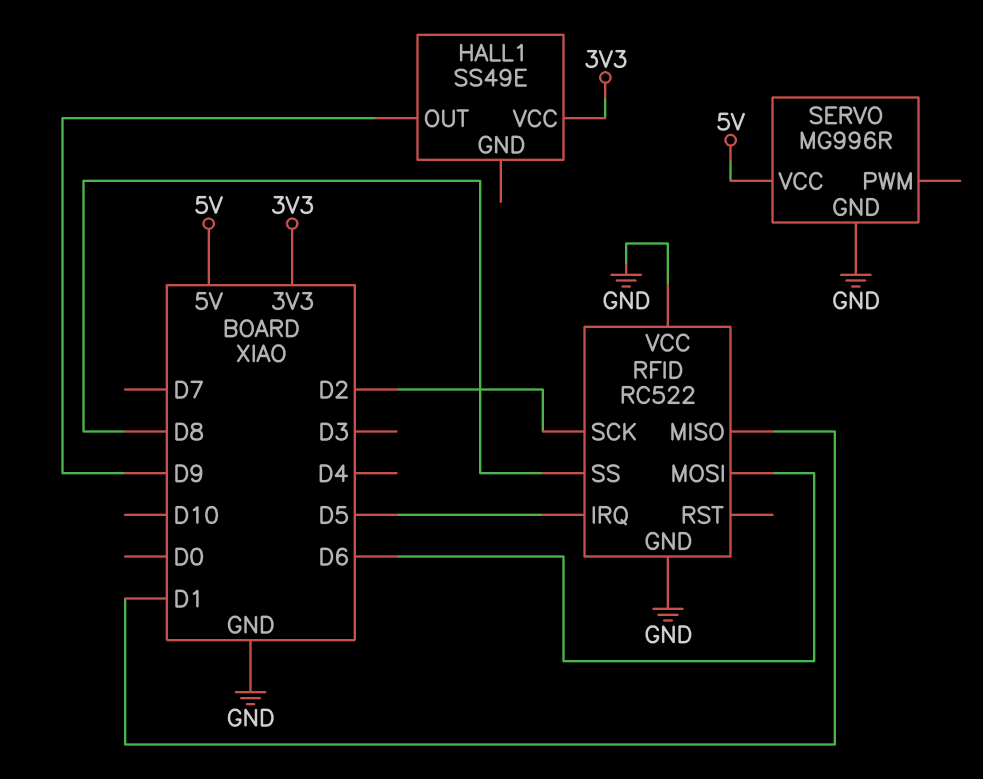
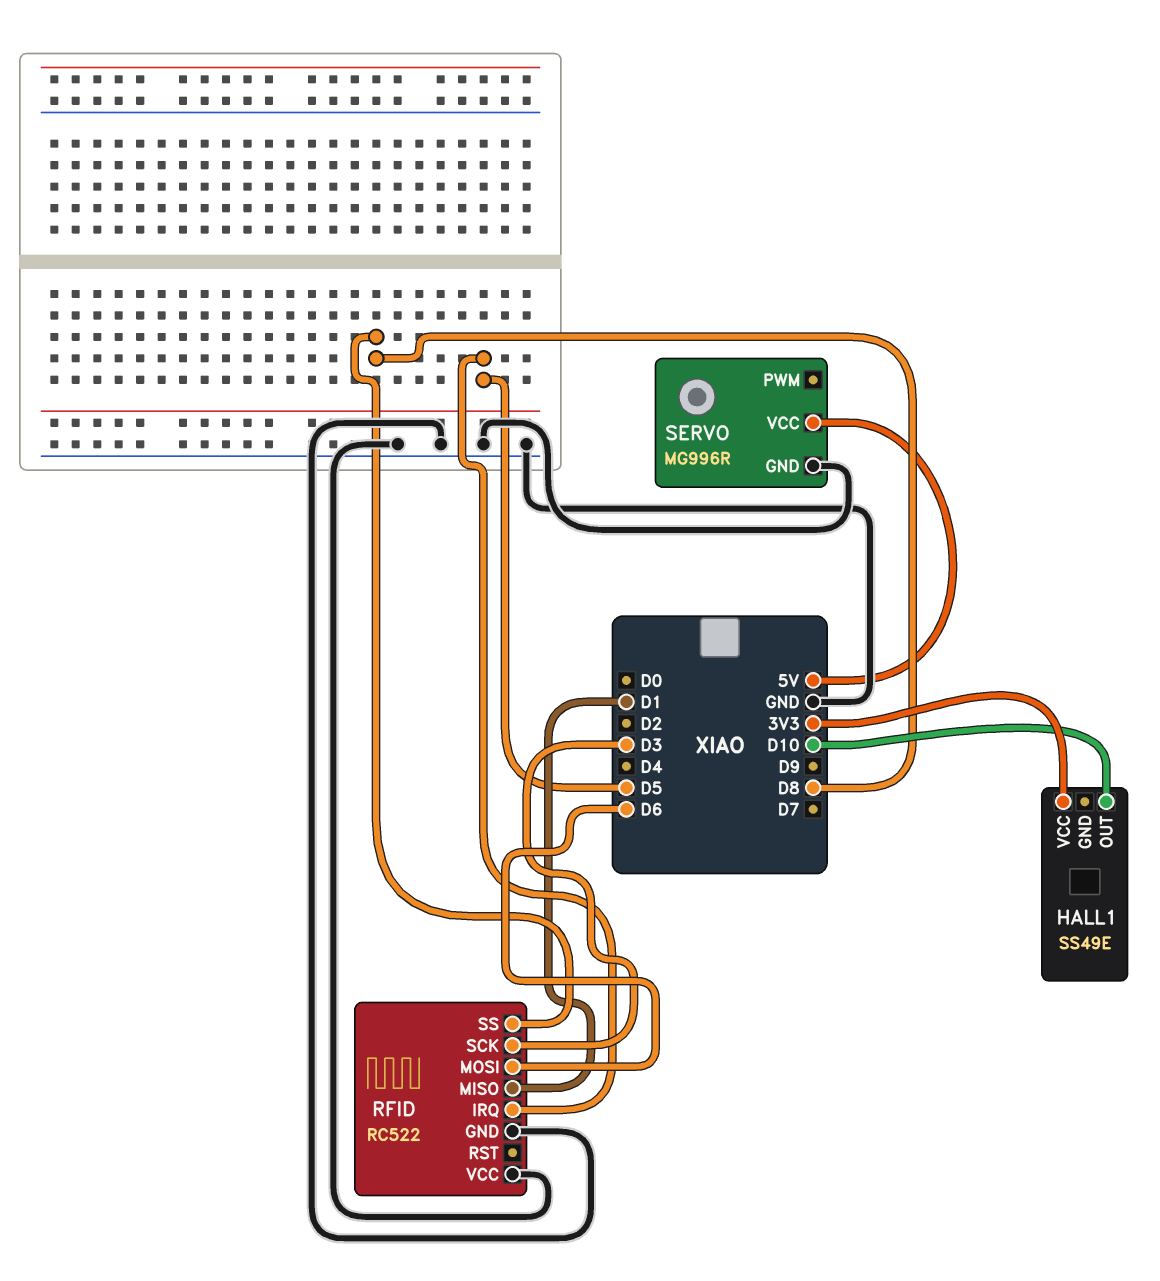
HALL1 pin OUT: D9 -> D10
RFID pin SCK: D2 -> D3

